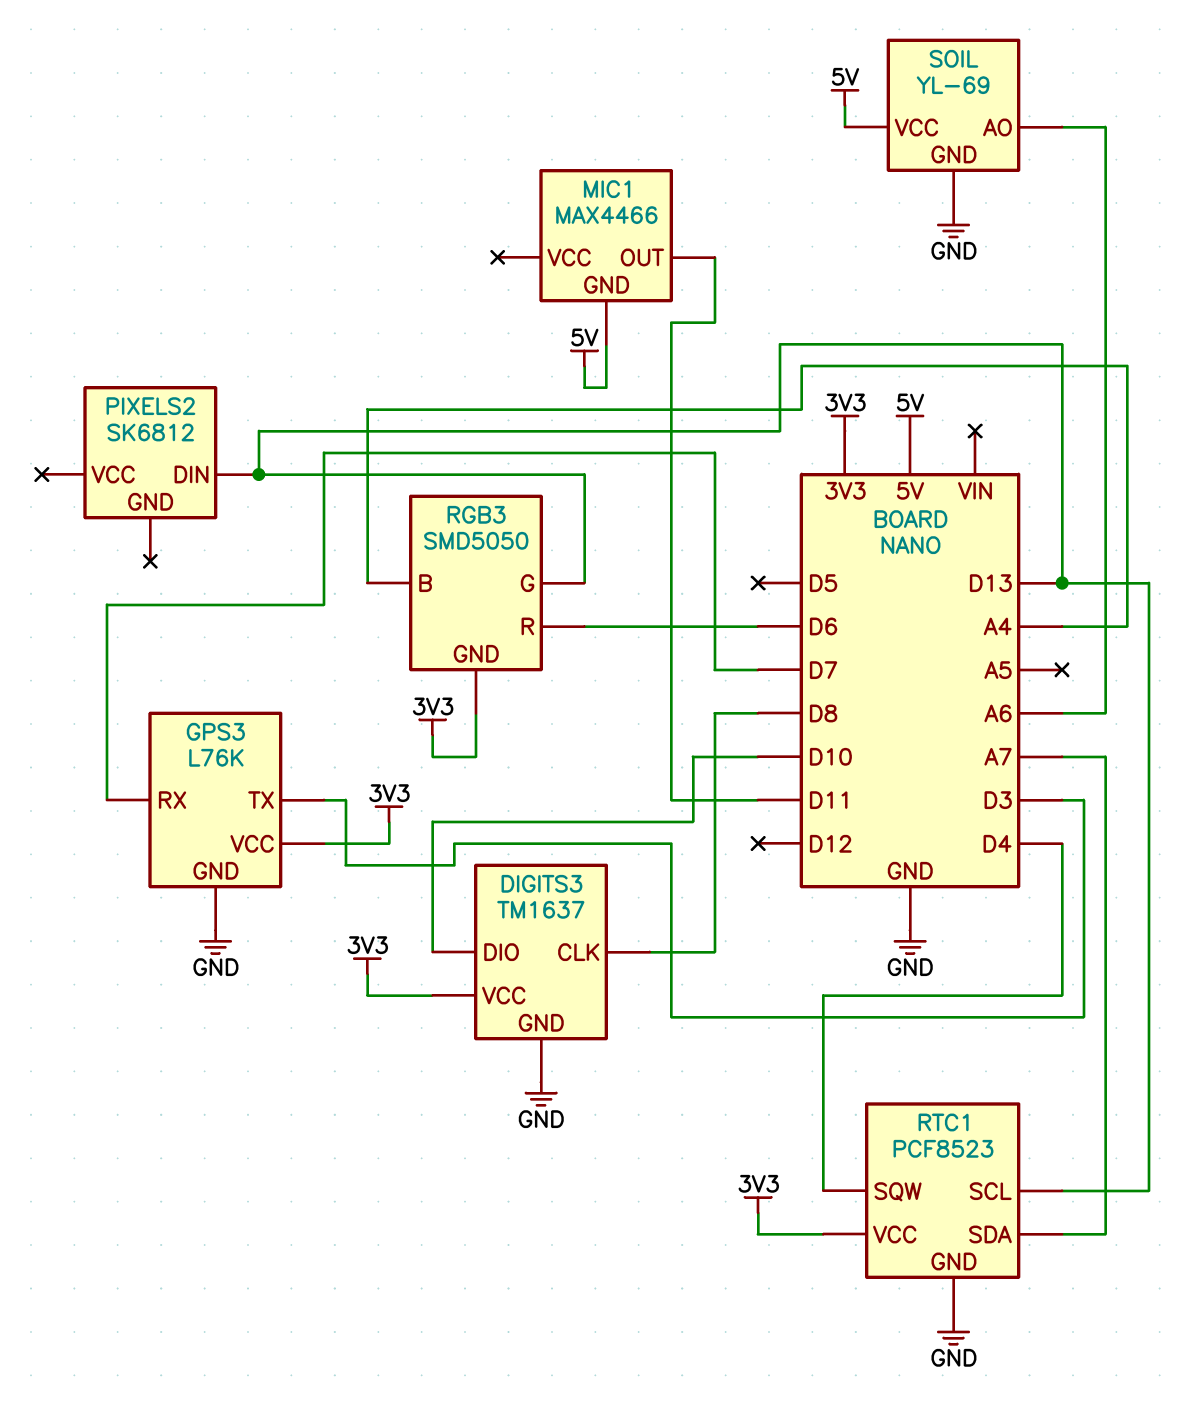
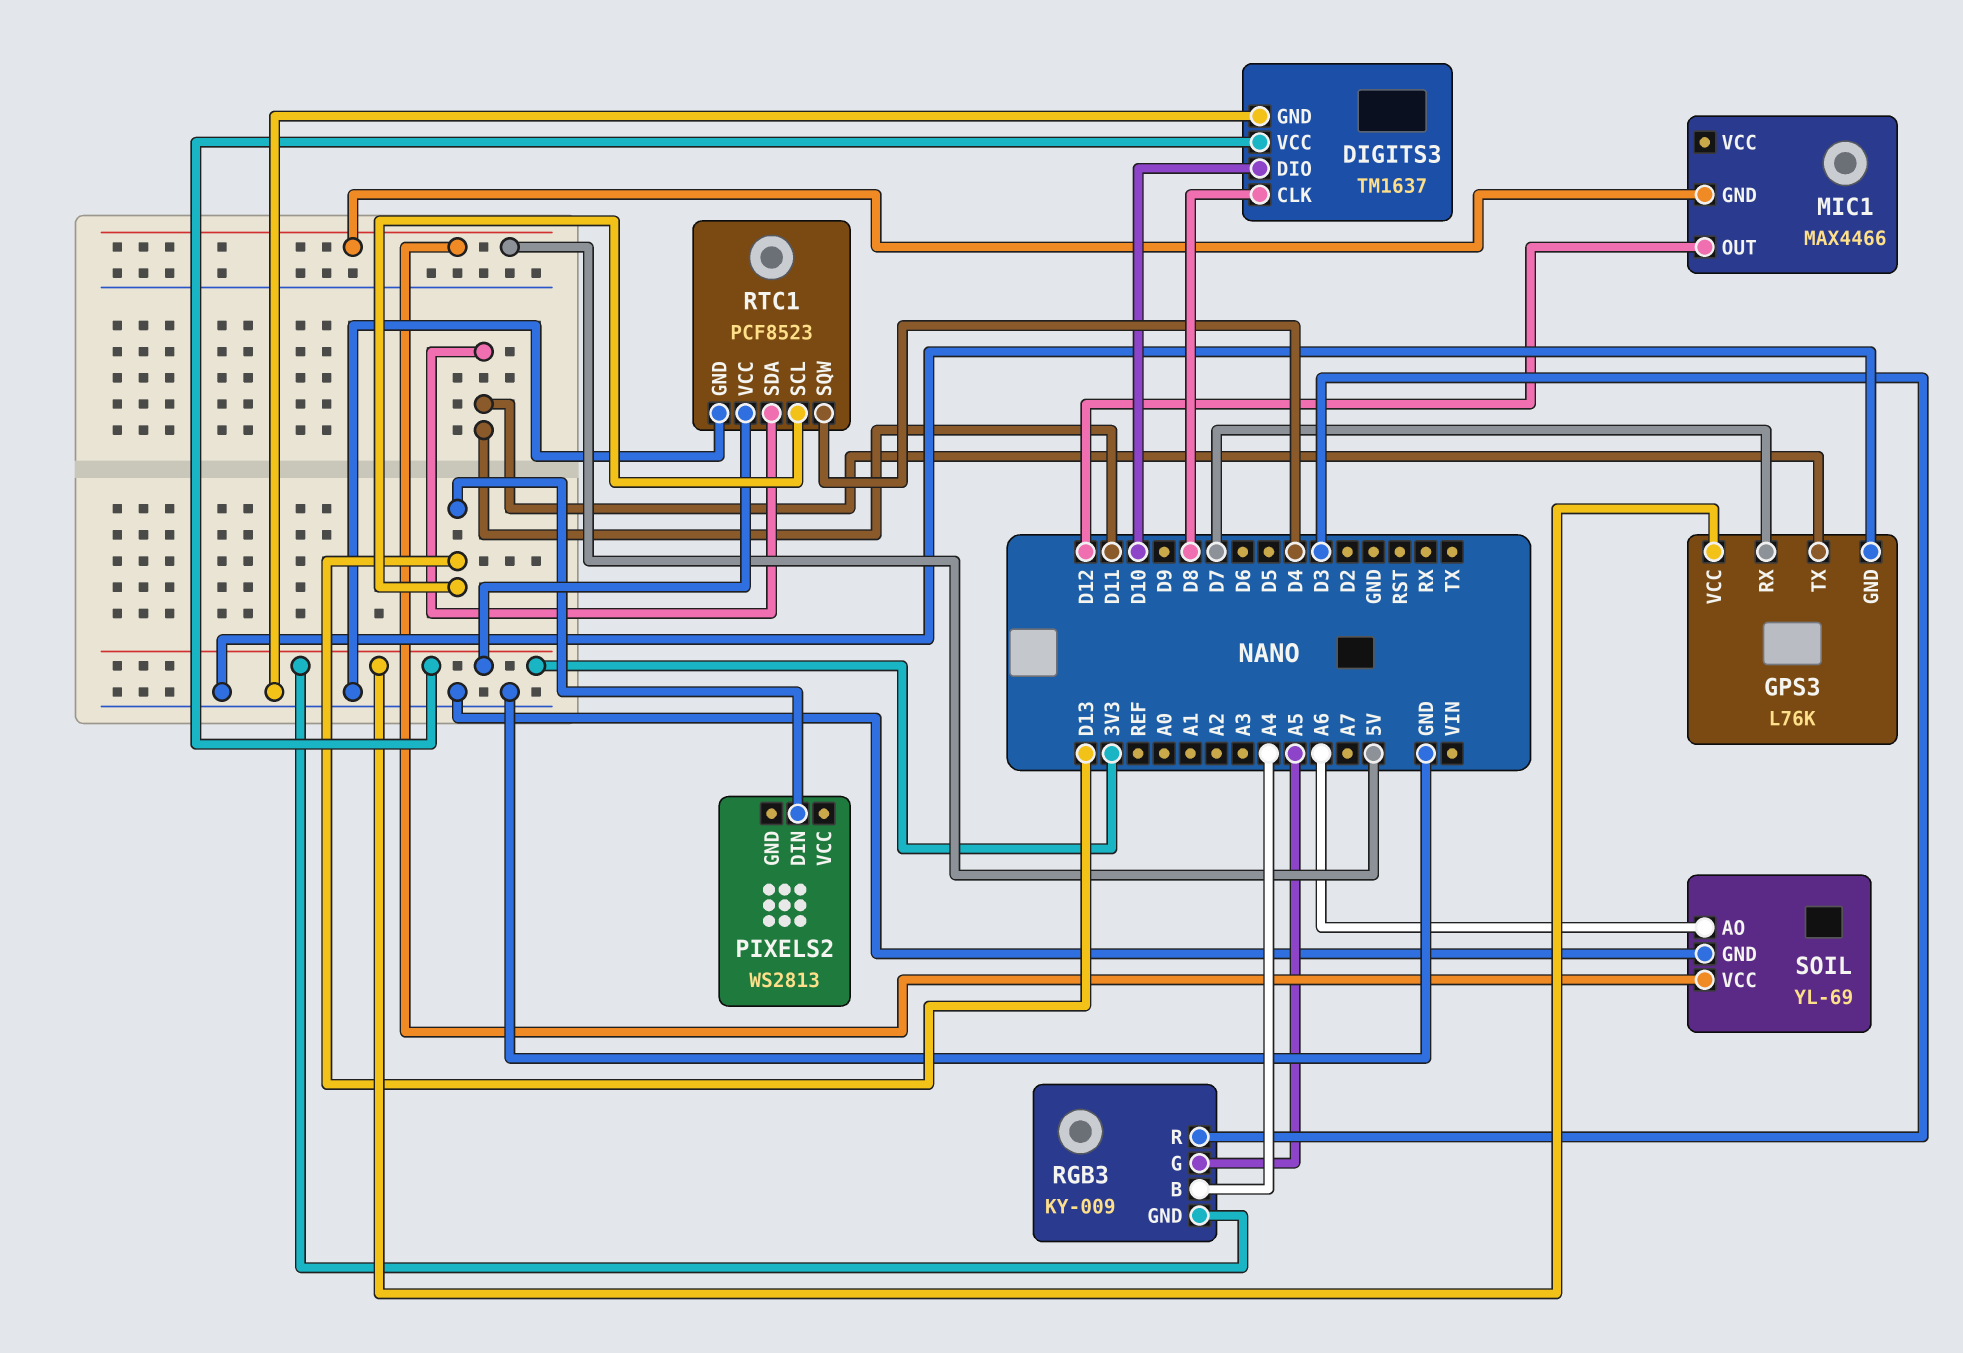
GPS3 pin TX: D3 -> D11
MIC1 pin OUT: D11 -> D12
PIXELS2: SK6812 -> WS2813
RGB3: SMD5050 -> KY-009
RGB3 pin G: D13 -> A5
RGB3 pin R: D6 -> D3
RTC1 pin SDA: A7 -> D11

